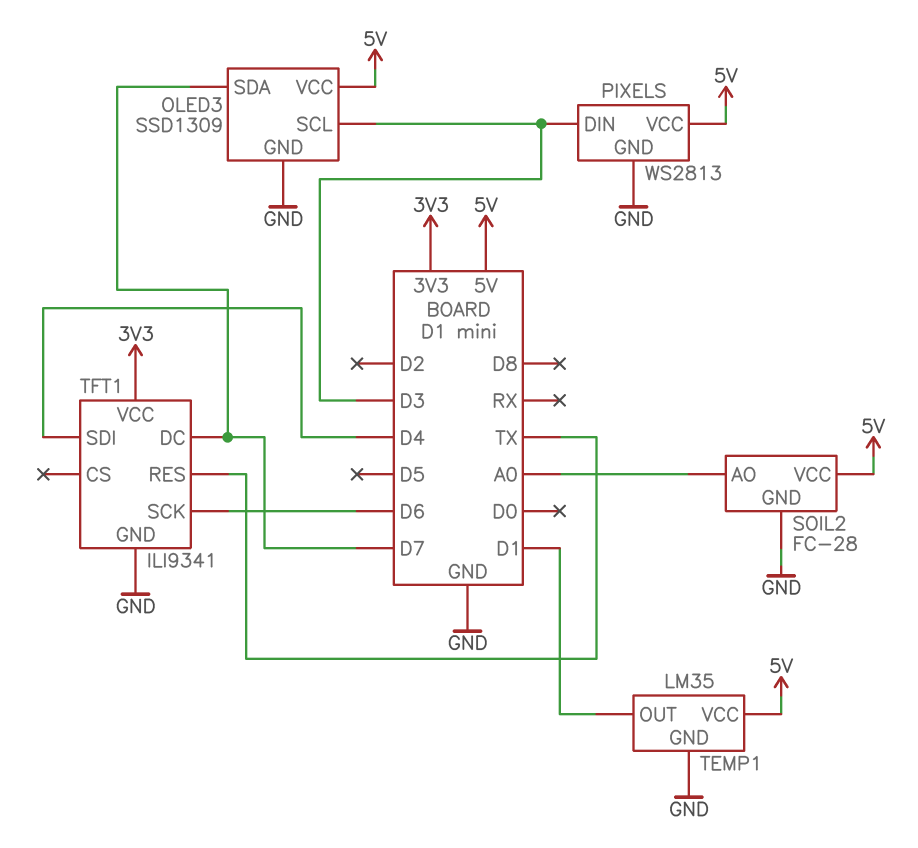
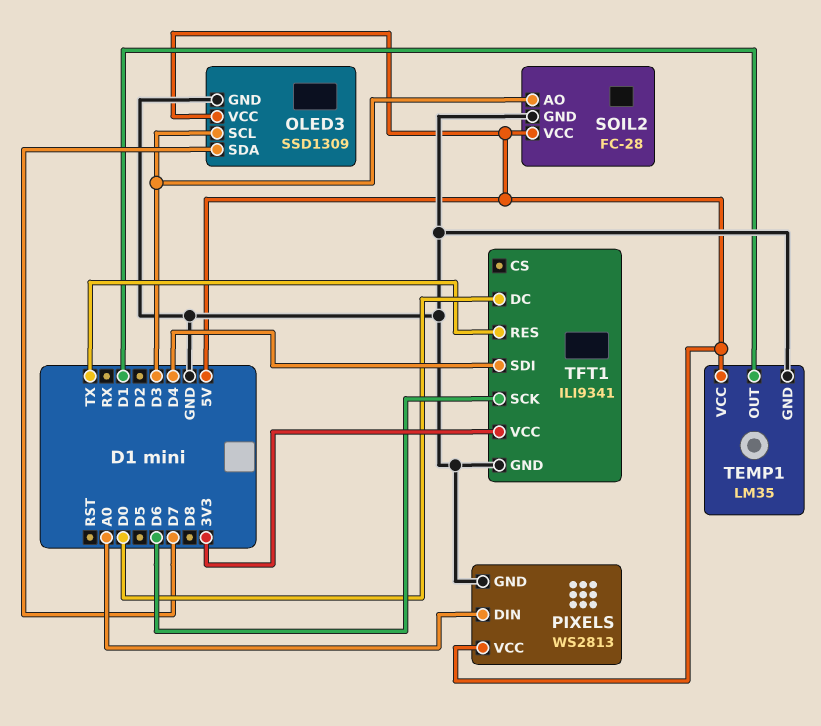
PIXELS pin DIN: D3 -> A0
SOIL2 pin AO: A0 -> D3
TFT1 pin DC: D7 -> D0

